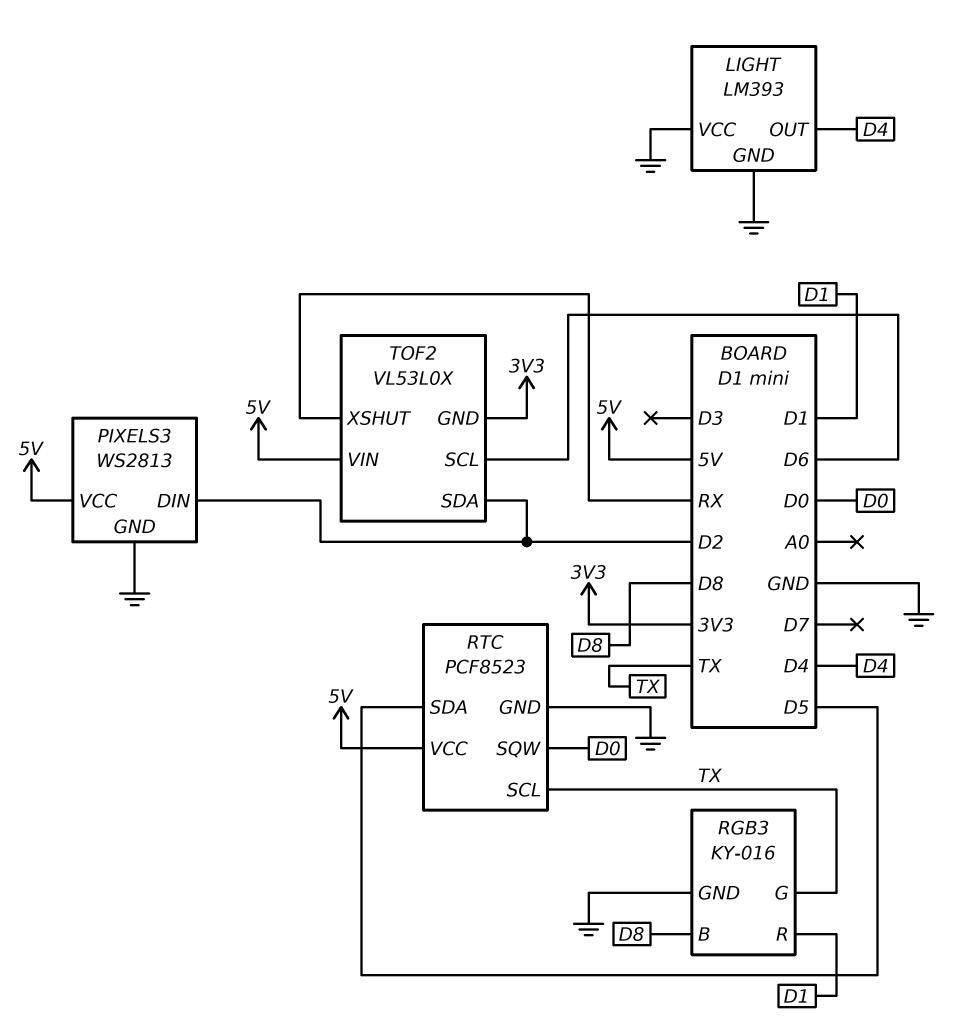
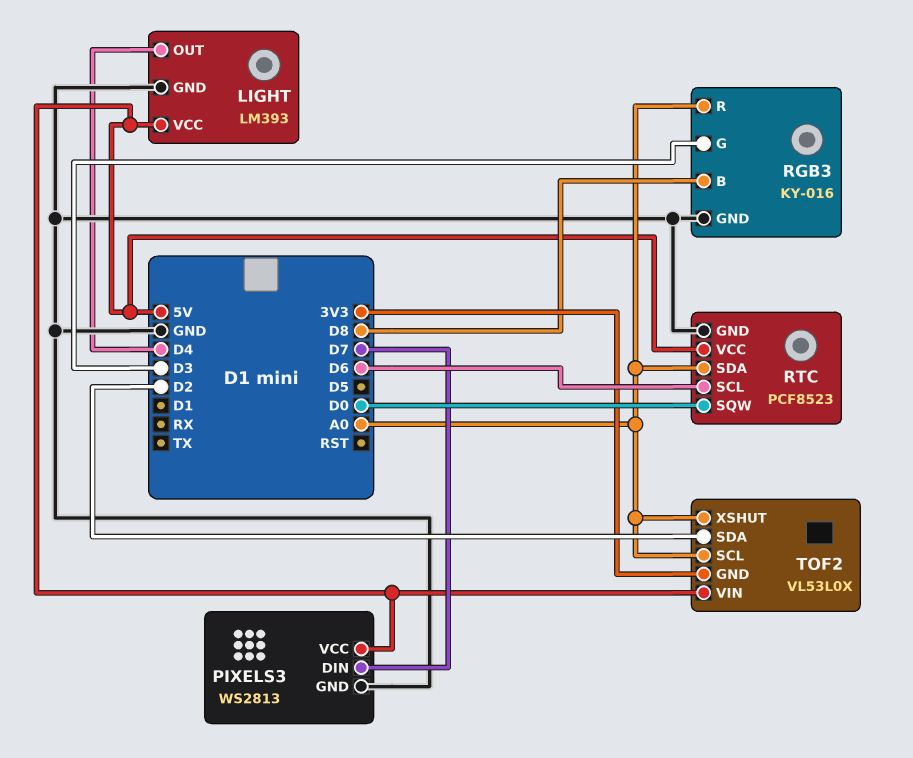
LIGHT pin VCC: GND -> 5V
PIXELS3 pin DIN: D2 -> D7
RGB3 pin G: TX -> D3
RGB3 pin R: D1 -> A0
RTC pin SCL: TX -> D6
RTC pin SDA: D5 -> A0
TOF2 pin SCL: D6 -> A0
TOF2 pin XSHUT: RX -> A0

